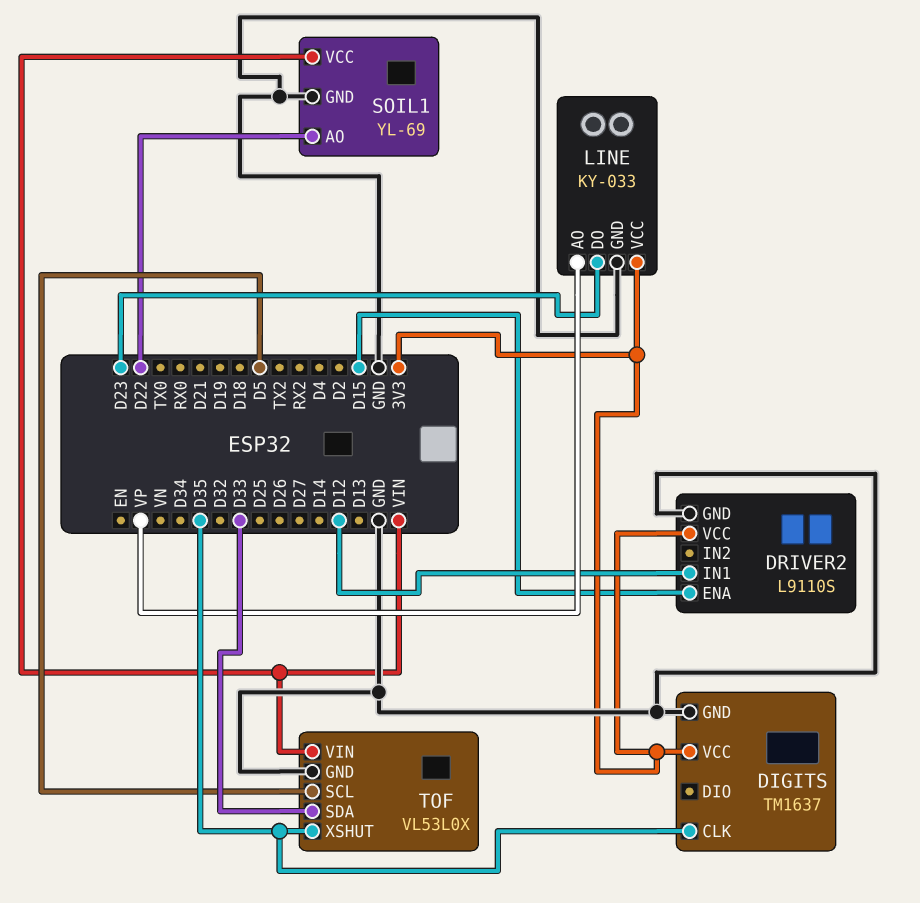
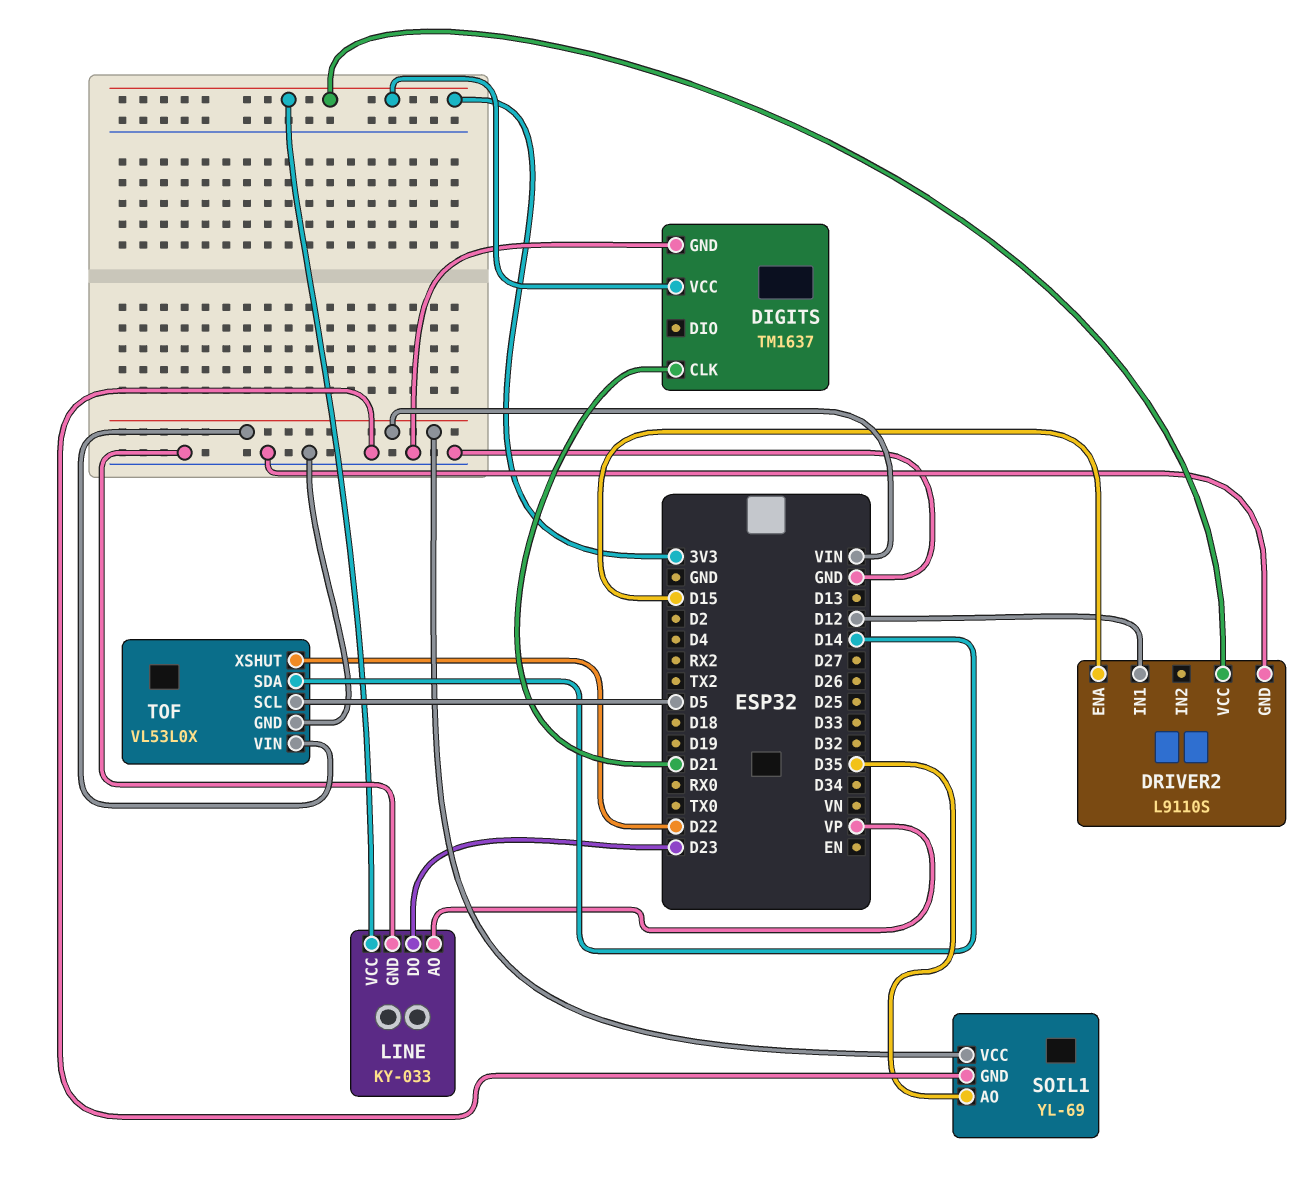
DIGITS pin CLK: D35 -> D21
SOIL1 pin AO: D22 -> D35
TOF pin SDA: D33 -> D14
TOF pin XSHUT: D35 -> D22

